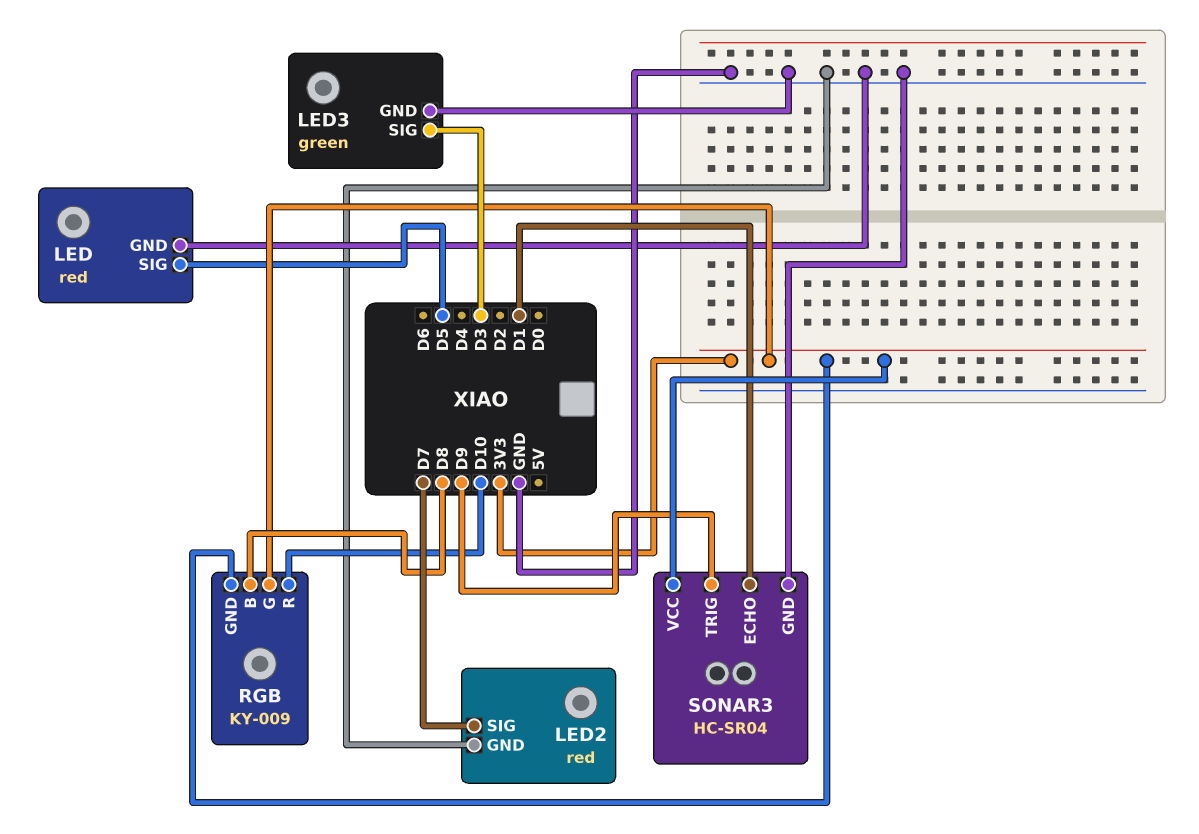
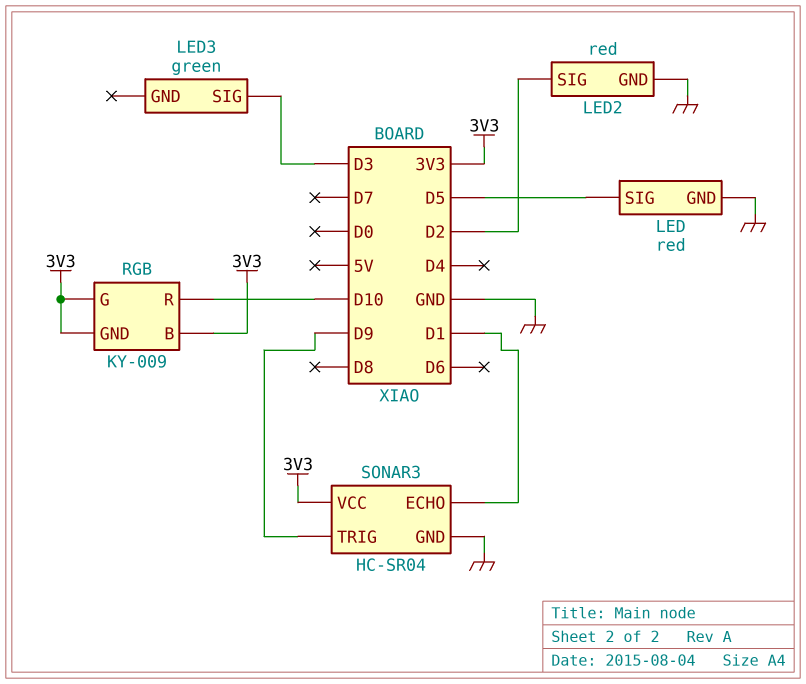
LED2 pin SIG: D7 -> D2
LED3 pin GND: GND -> none
RGB pin B: D8 -> 3V3

